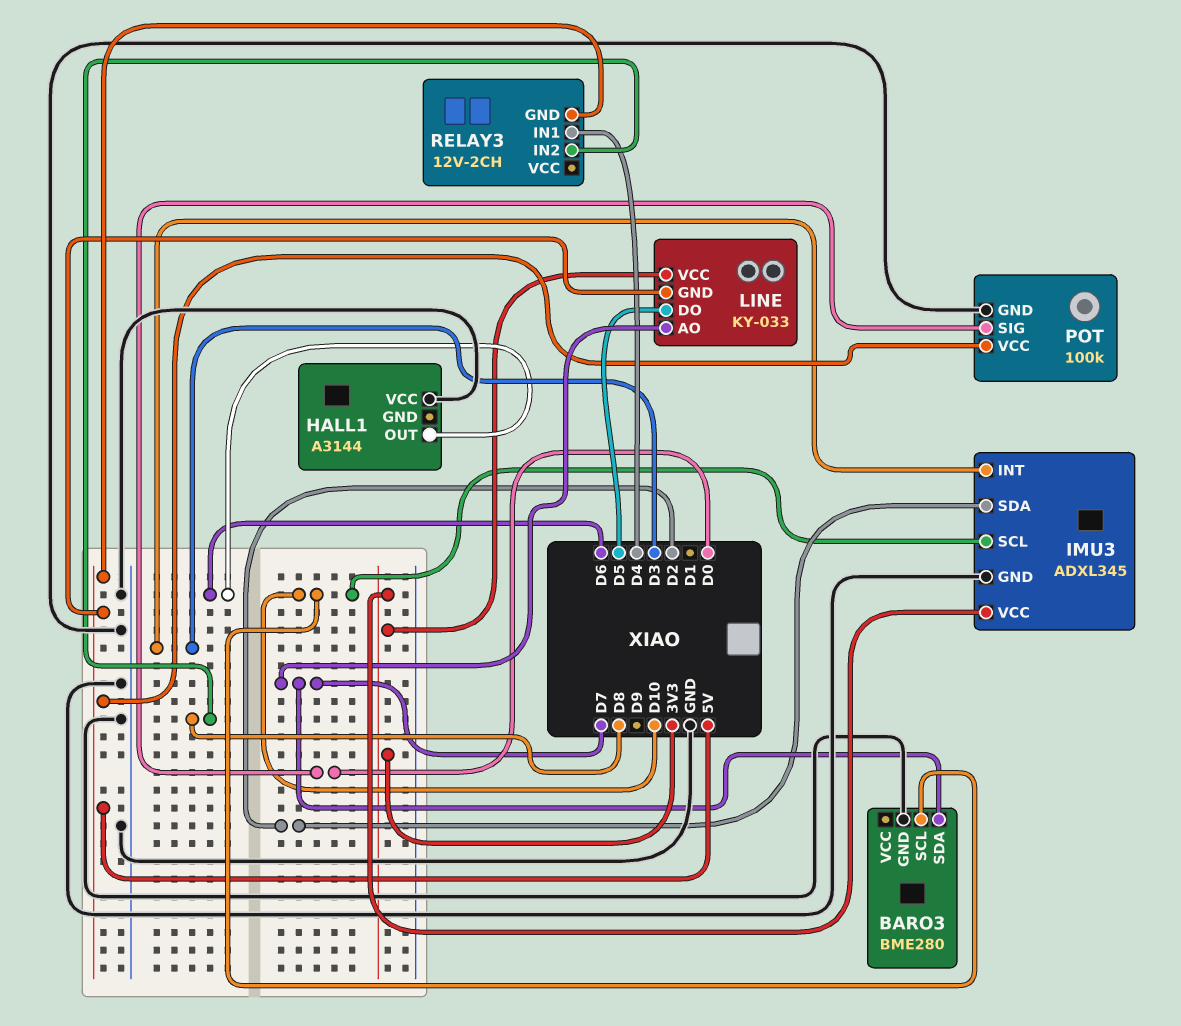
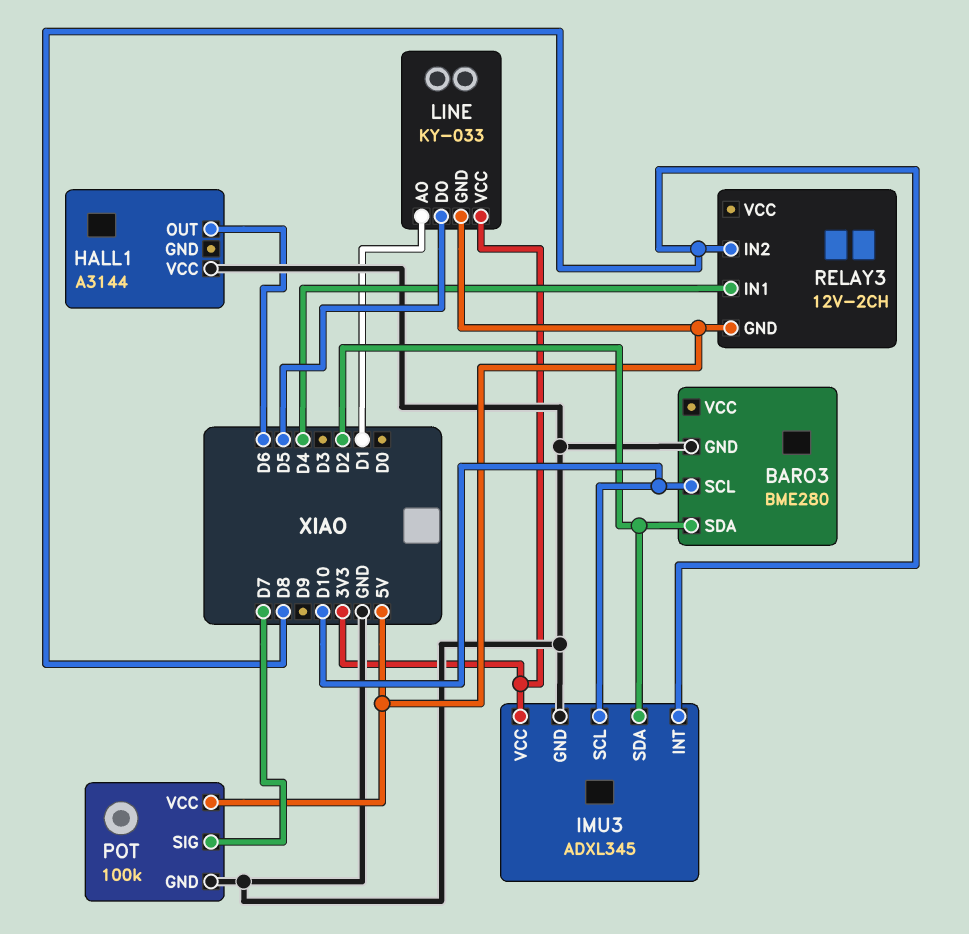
BARO3 pin SDA: D7 -> D2
IMU3 pin INT: D3 -> D8
LINE pin AO: D7 -> D1
POT pin SIG: D0 -> D7

